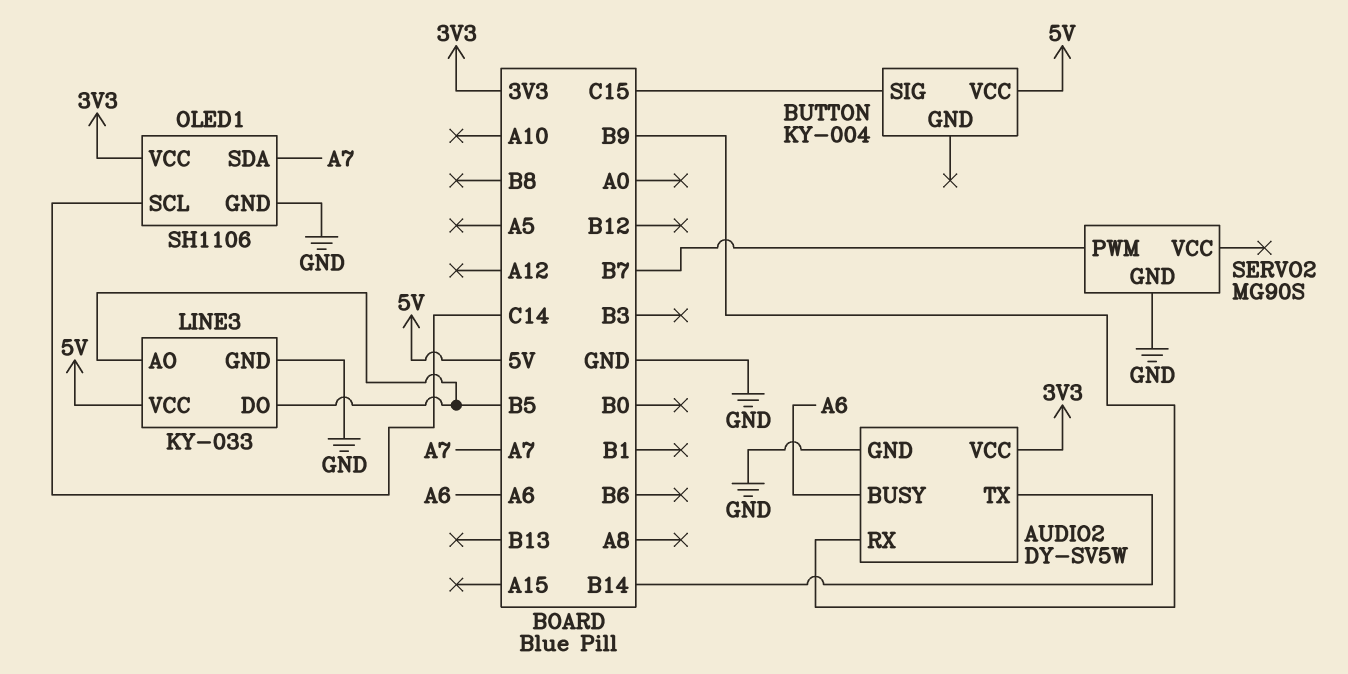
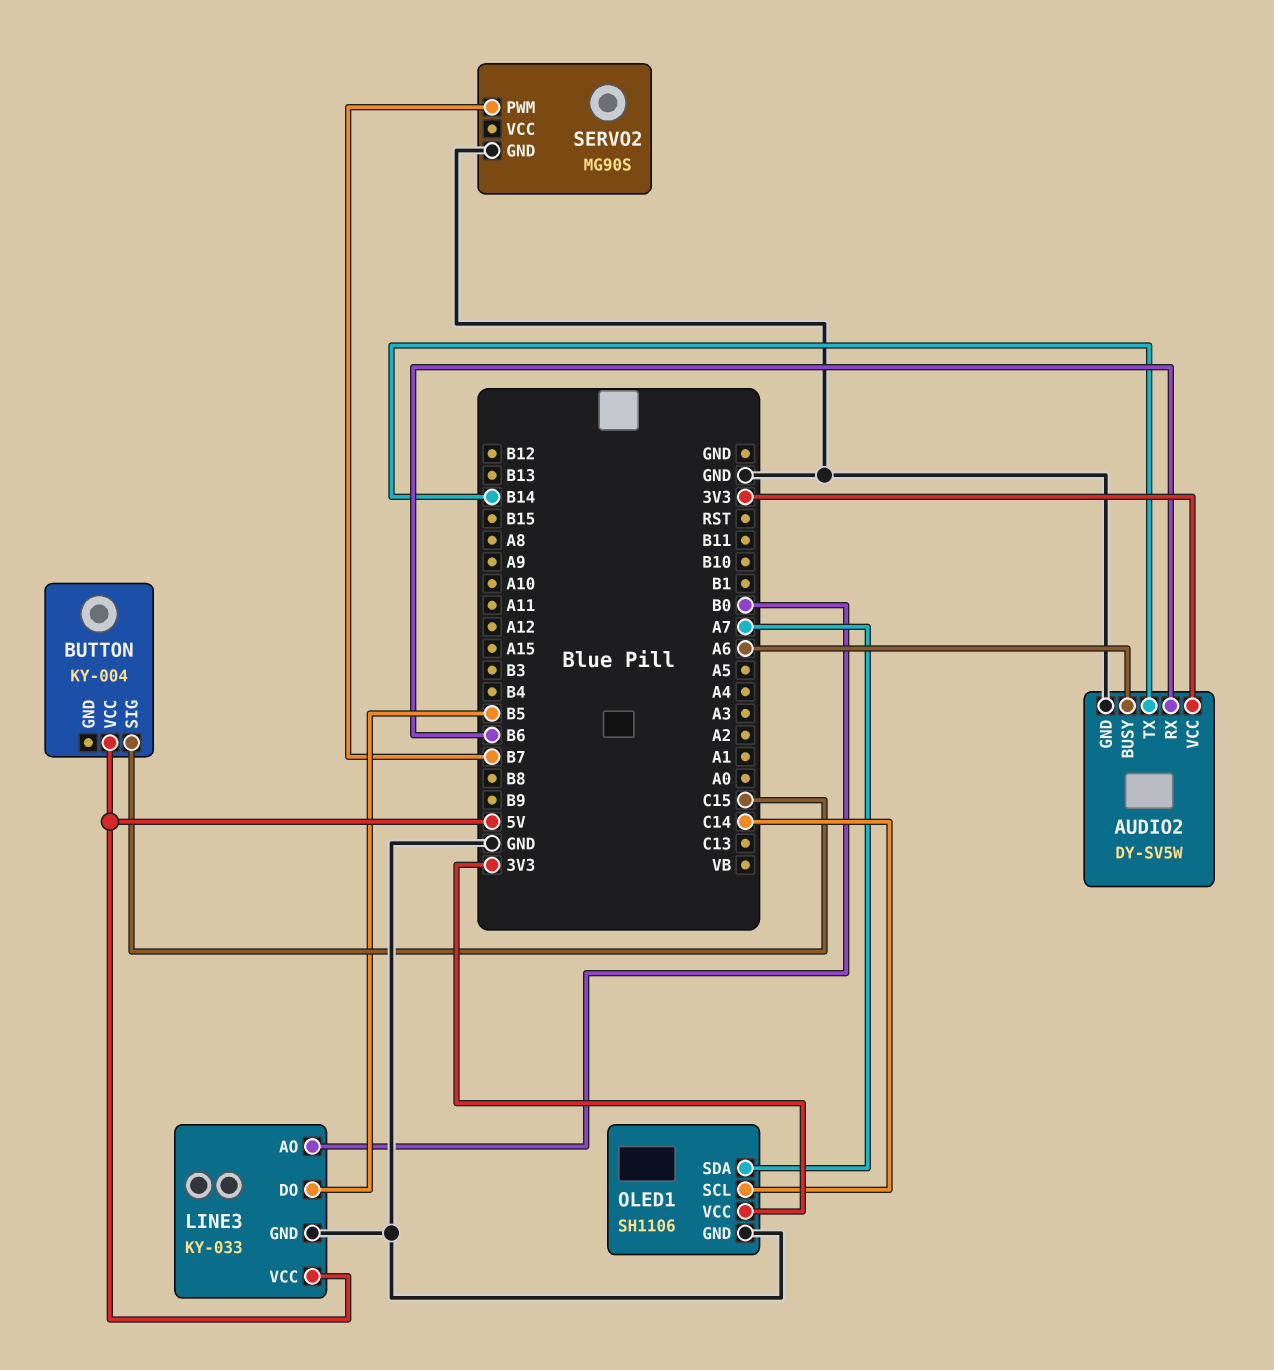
AUDIO2 pin RX: B9 -> B6
LINE3 pin AO: B5 -> B0

